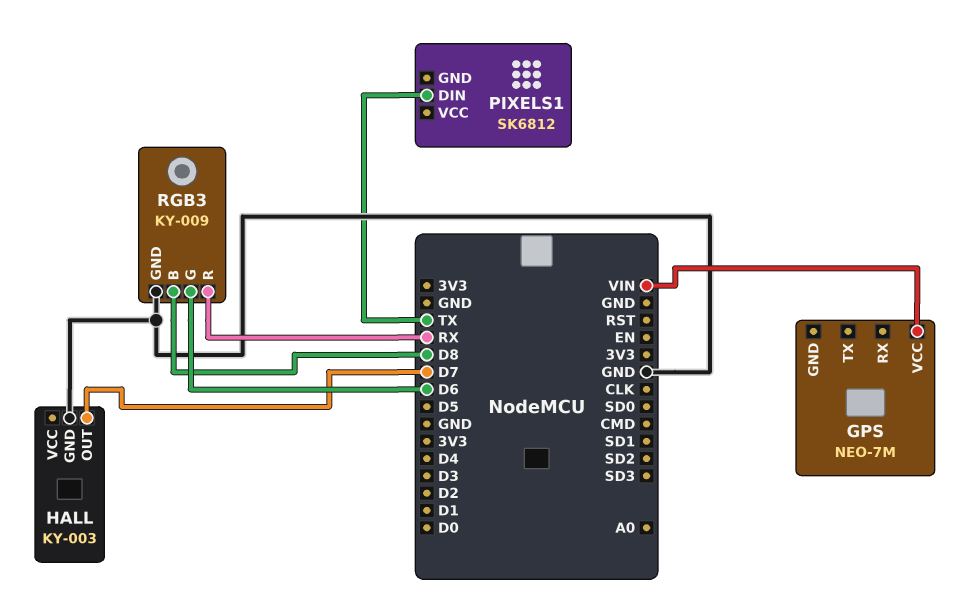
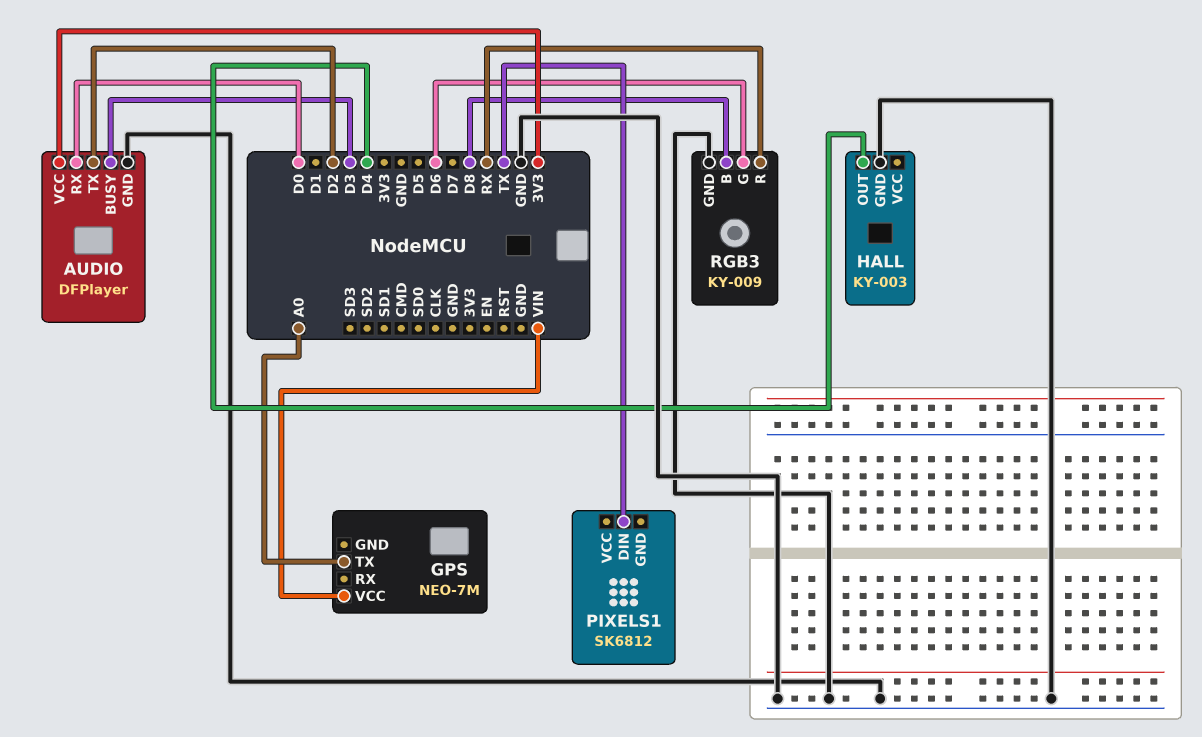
AUDIO: none -> DFPlayer
AUDIO pin BUSY: none -> D3
AUDIO pin GND: none -> GND
AUDIO pin RX: none -> D0
AUDIO pin TX: none -> D2
AUDIO pin VCC: none -> 3V3
GPS pin TX: none -> A0
HALL pin OUT: D7 -> D4

